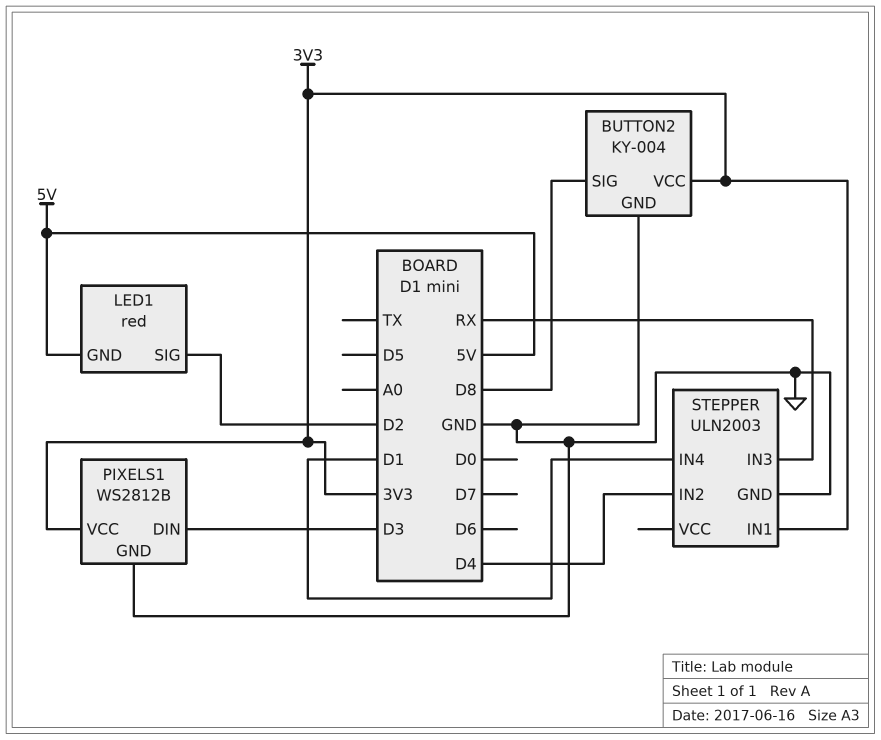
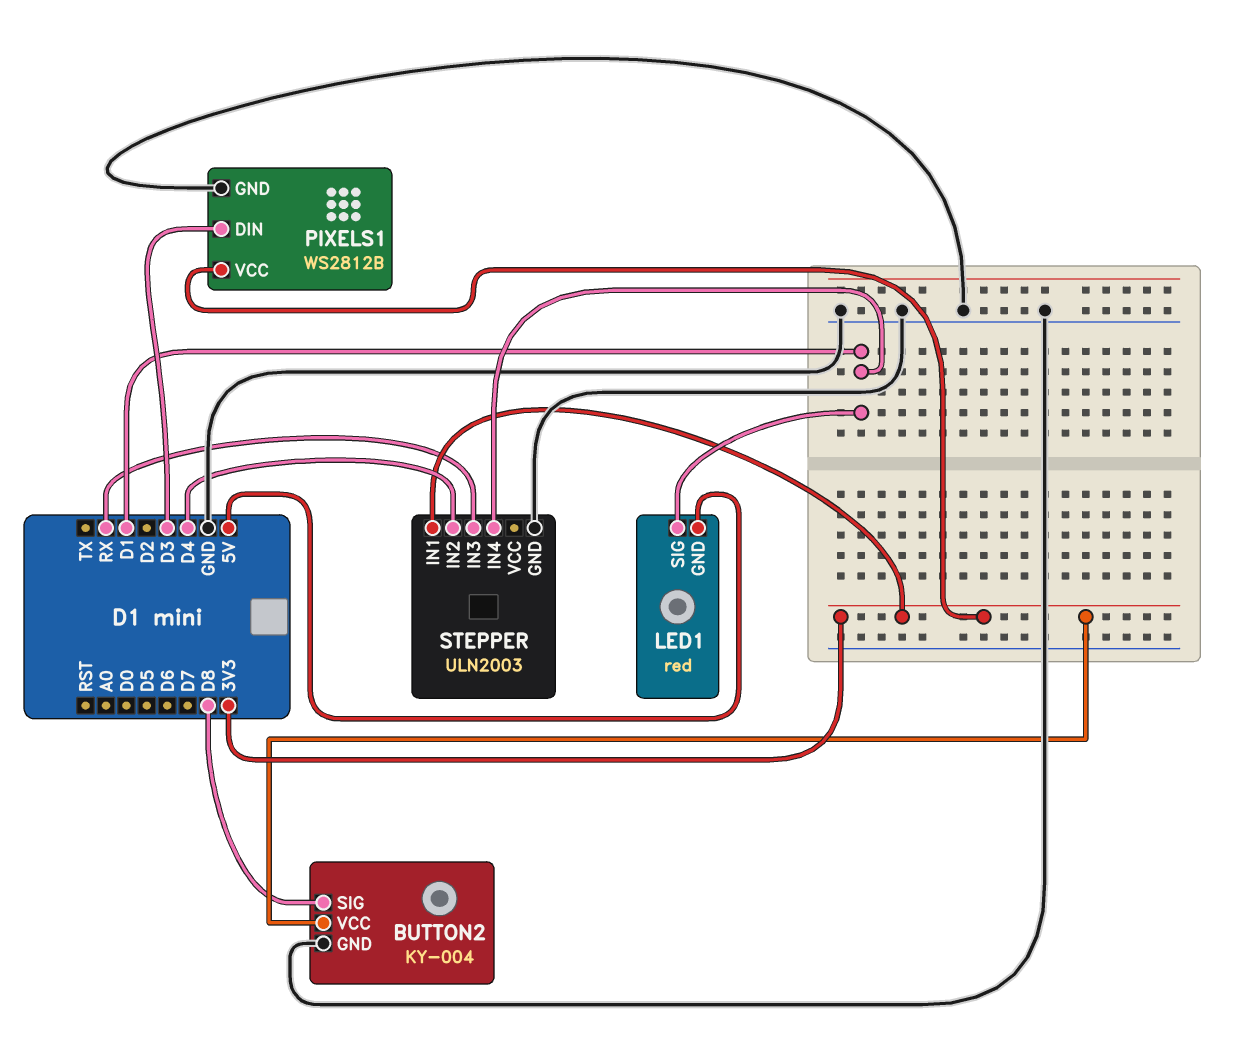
LED1 pin SIG: D2 -> D1

